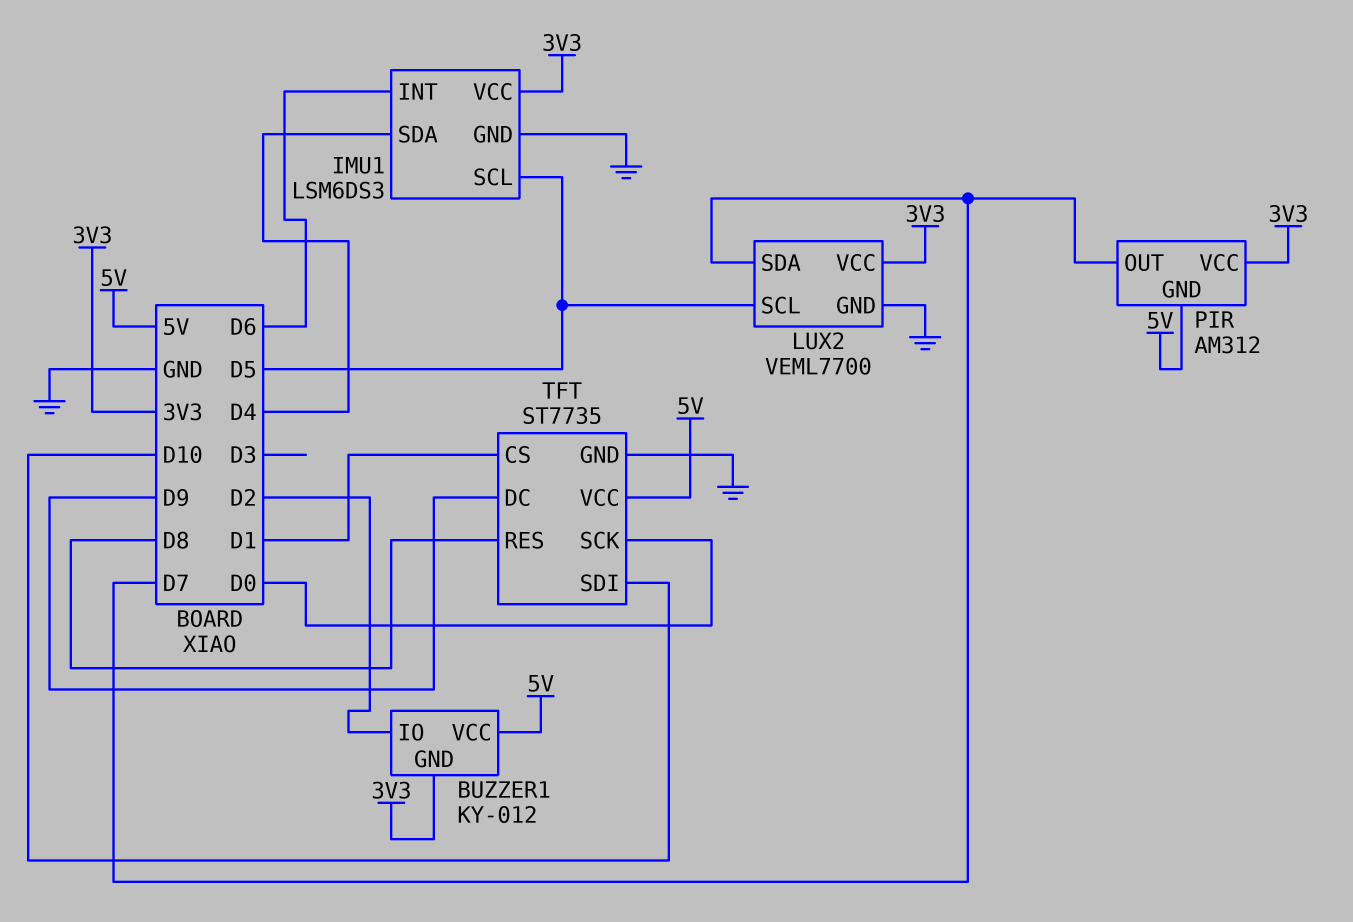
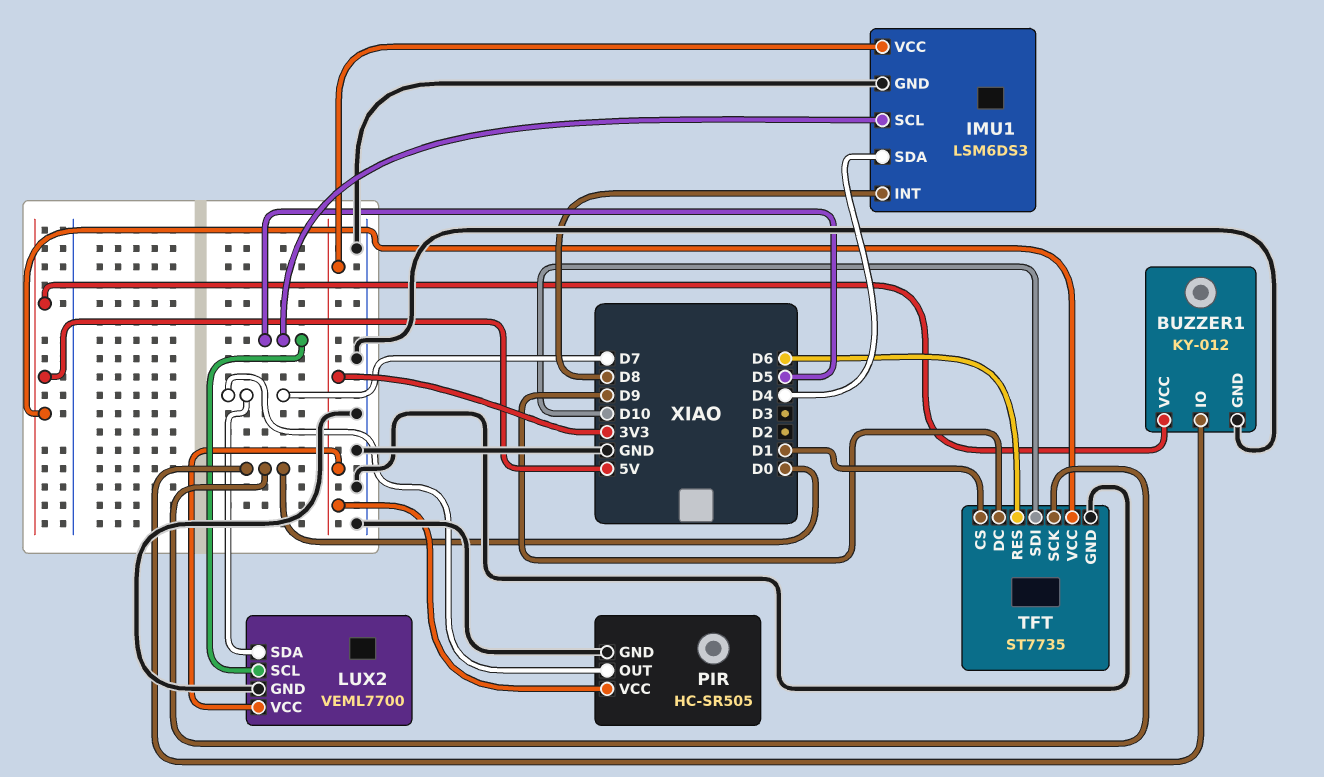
BUZZER1 pin GND: 3V3 -> GND
BUZZER1 pin IO: D2 -> D0
IMU1 pin INT: D6 -> D8
PIR: AM312 -> HC-SR505
PIR pin GND: 5V -> GND
TFT pin RES: D8 -> D6

